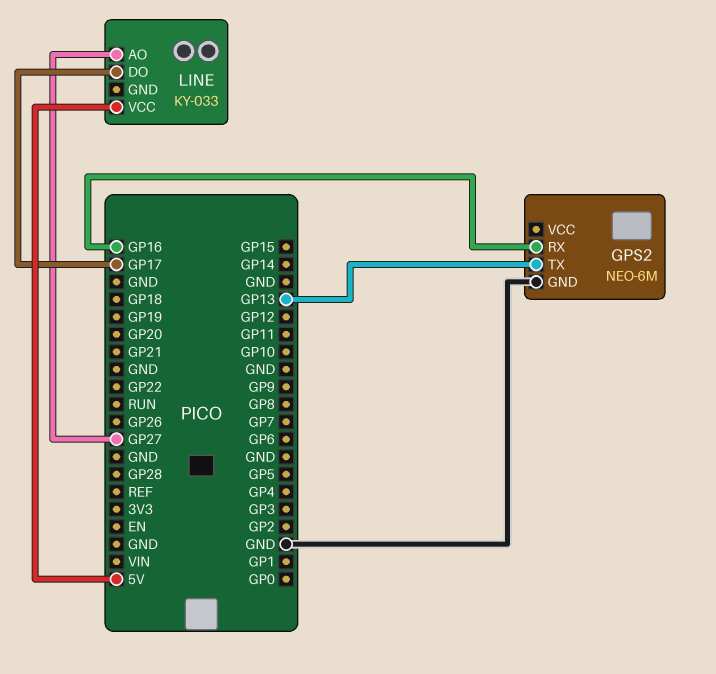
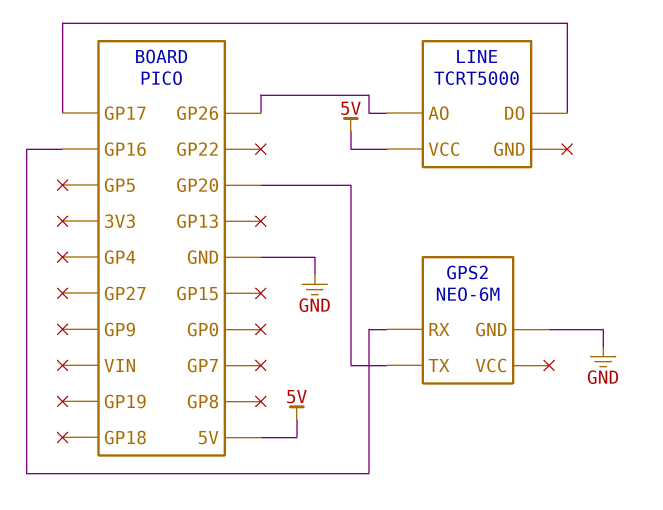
GPS2 pin TX: GP13 -> GP20
LINE: KY-033 -> TCRT5000
LINE pin AO: GP27 -> GP26

